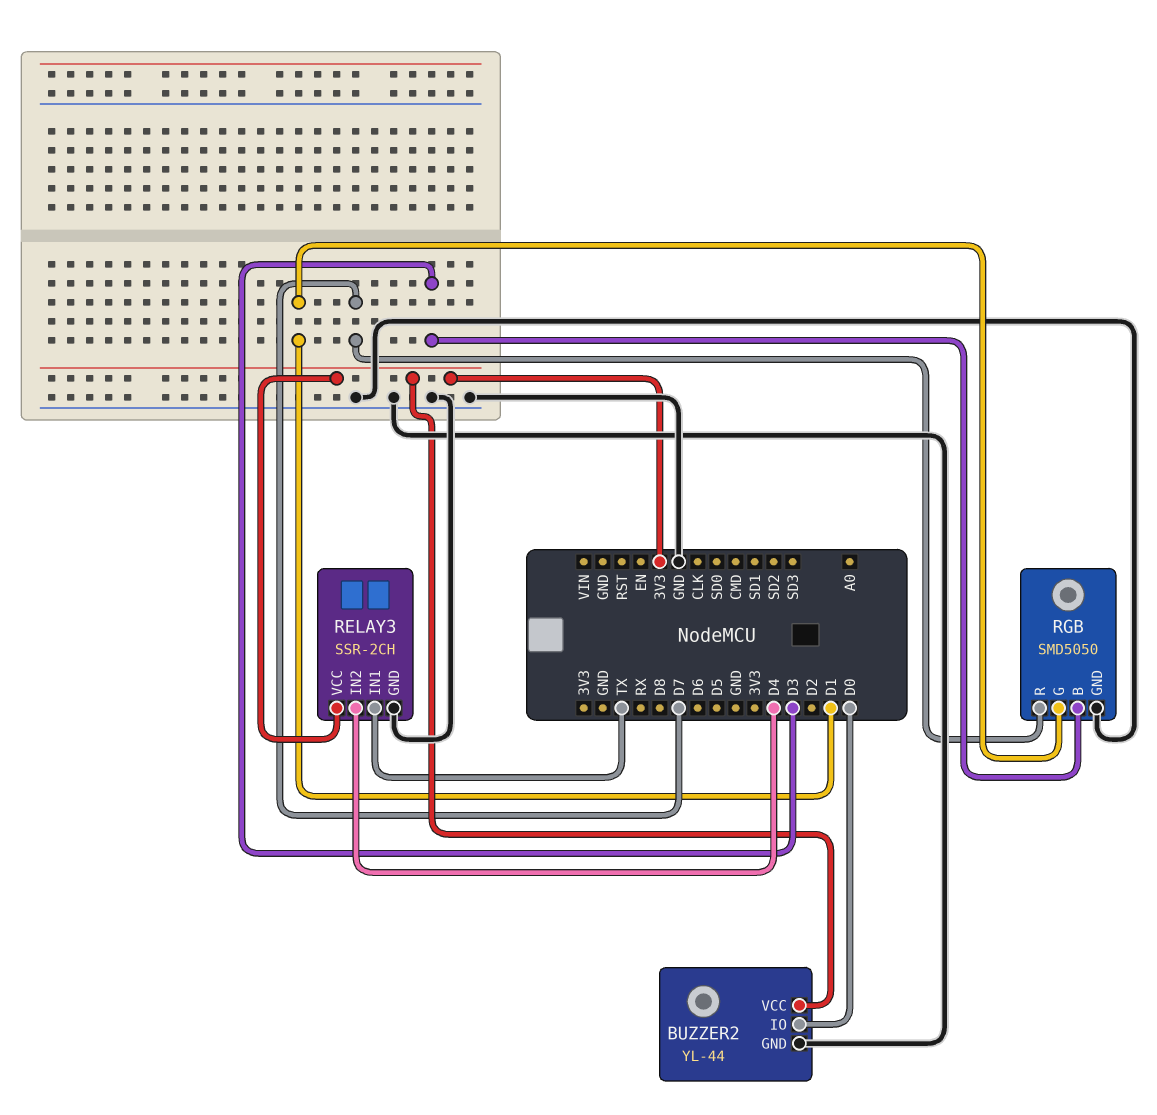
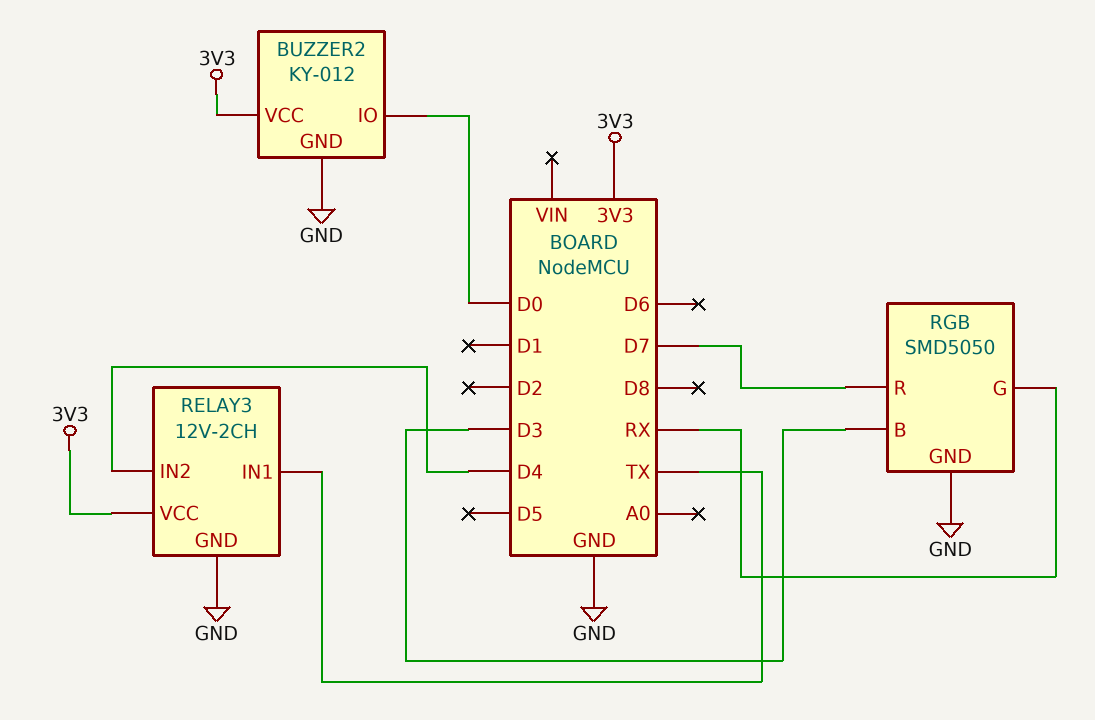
BUZZER2: YL-44 -> KY-012
RELAY3: SSR-2CH -> 12V-2CH
RGB pin G: D1 -> RX

